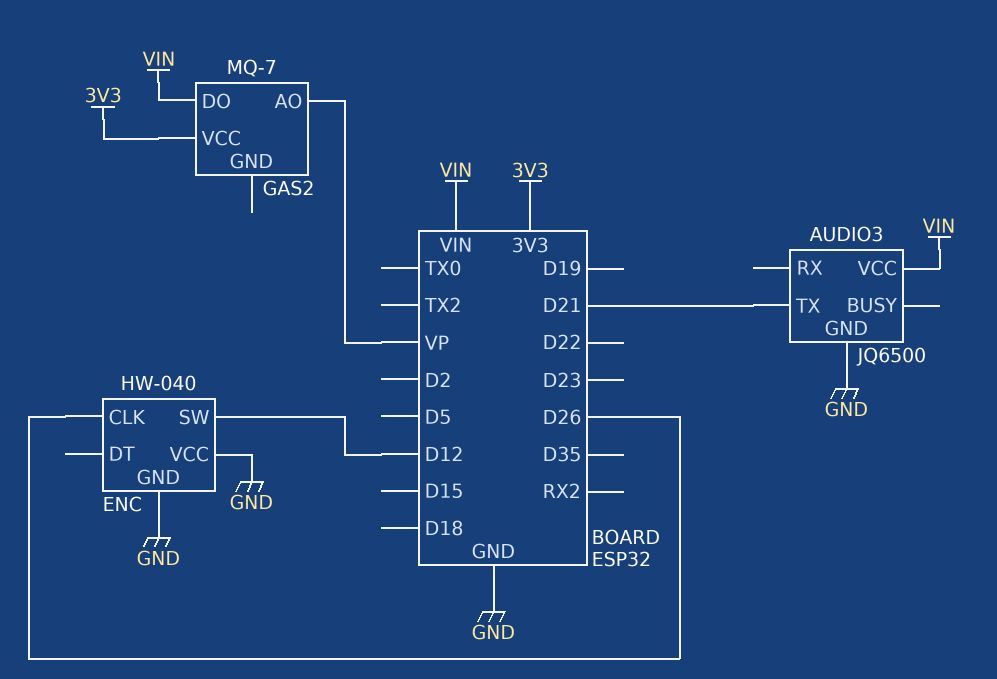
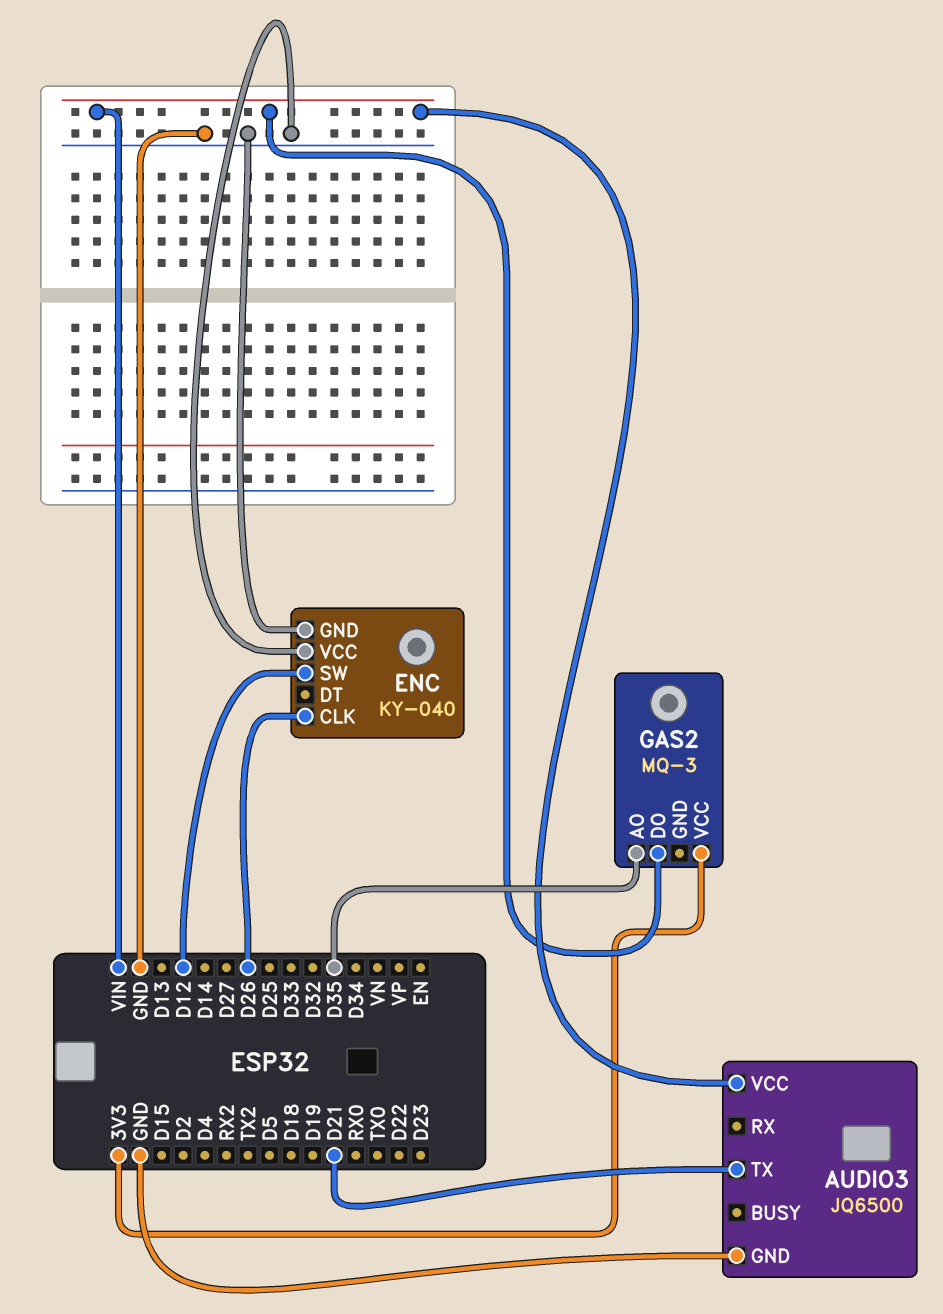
ENC: HW-040 -> KY-040
GAS2: MQ-7 -> MQ-3
GAS2 pin AO: VP -> D35

